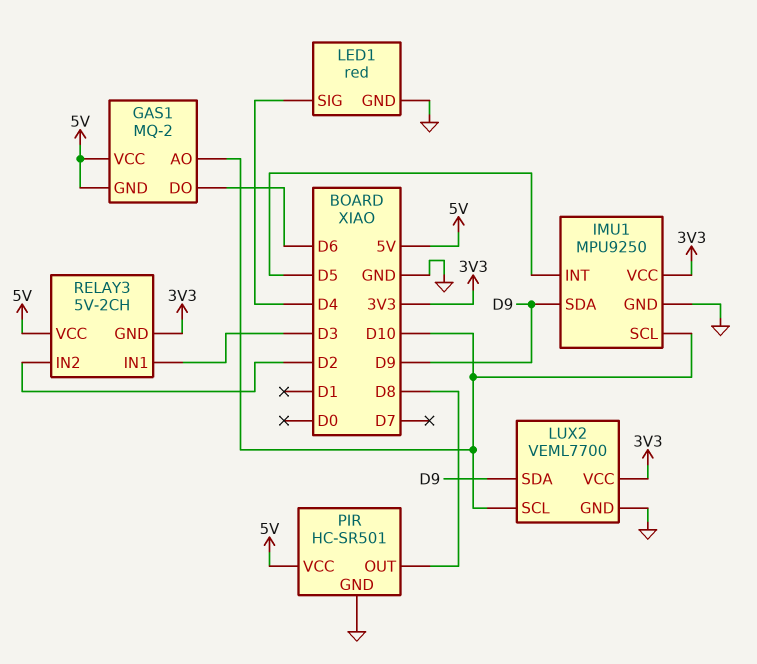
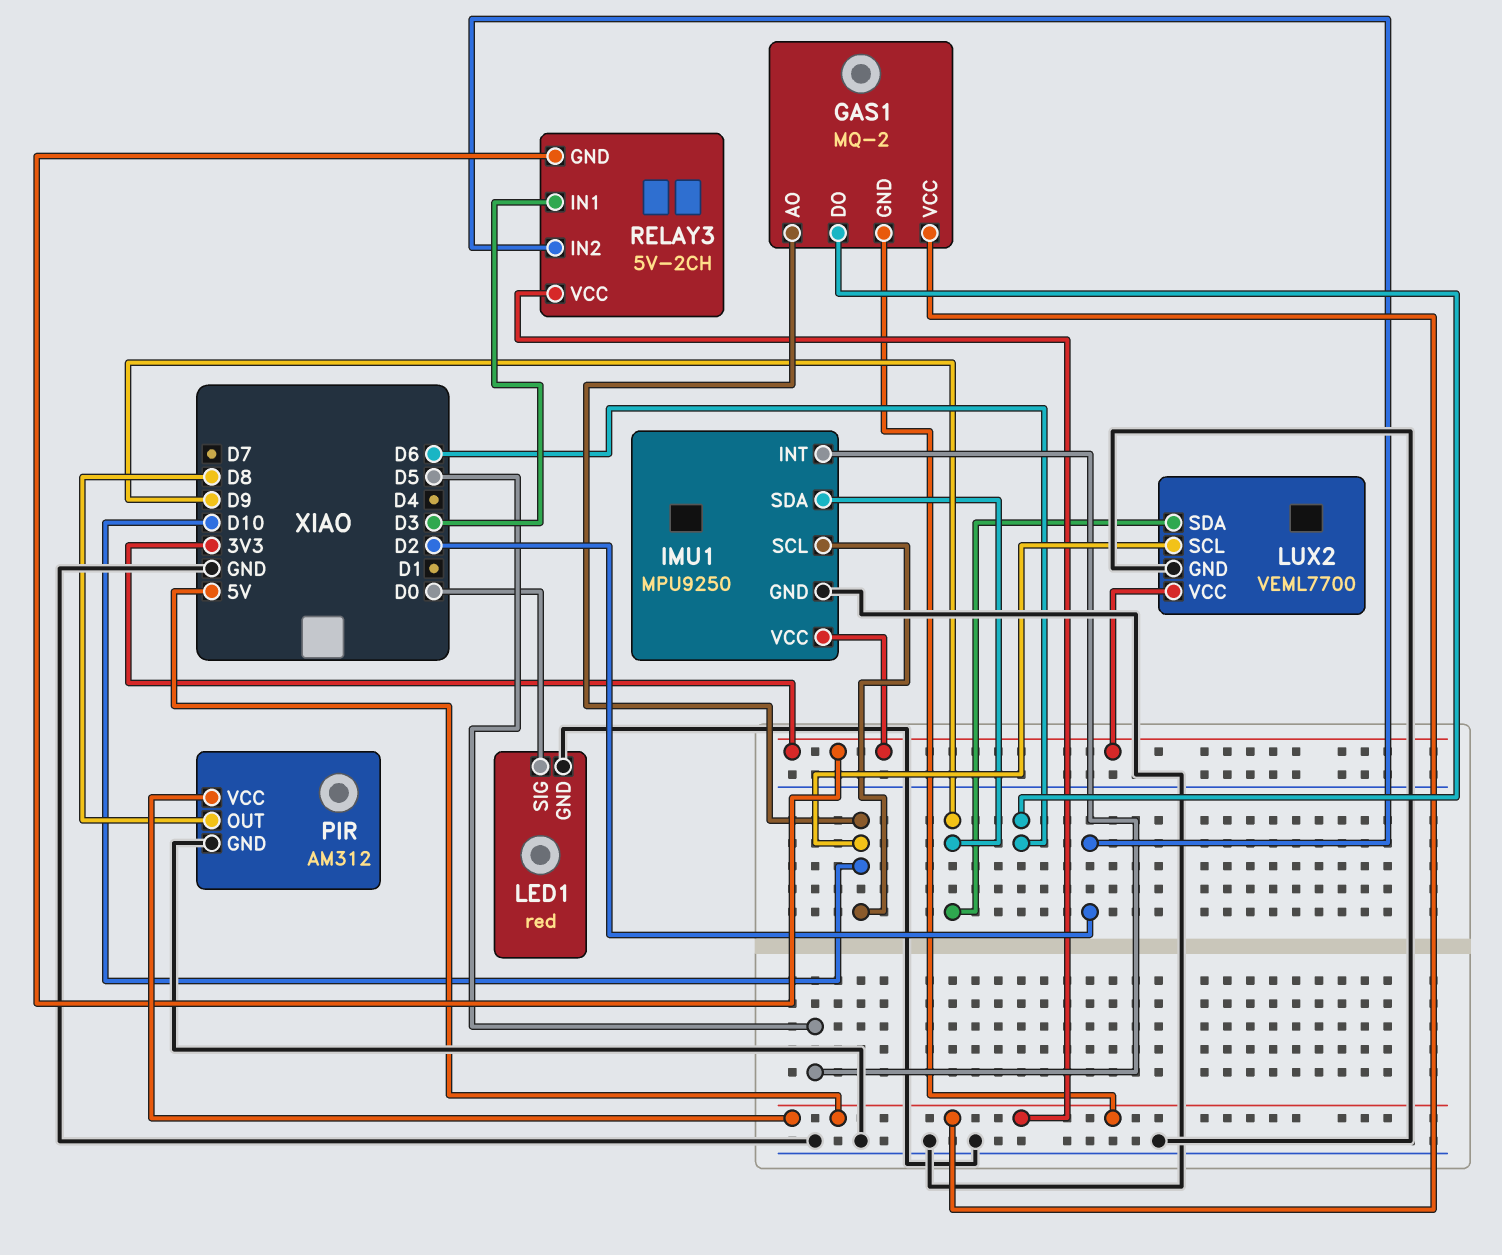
LED1 pin SIG: D4 -> D0
PIR: HC-SR501 -> AM312

